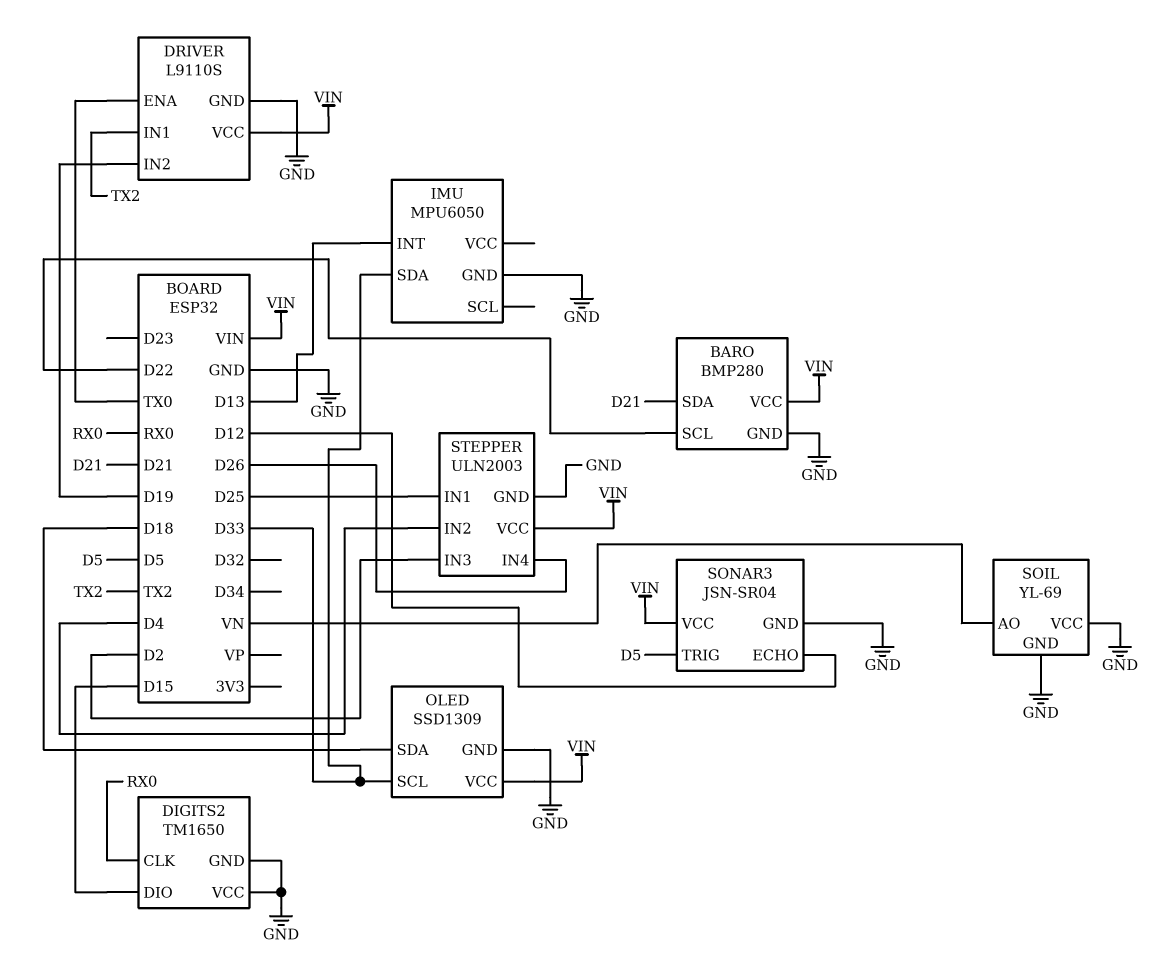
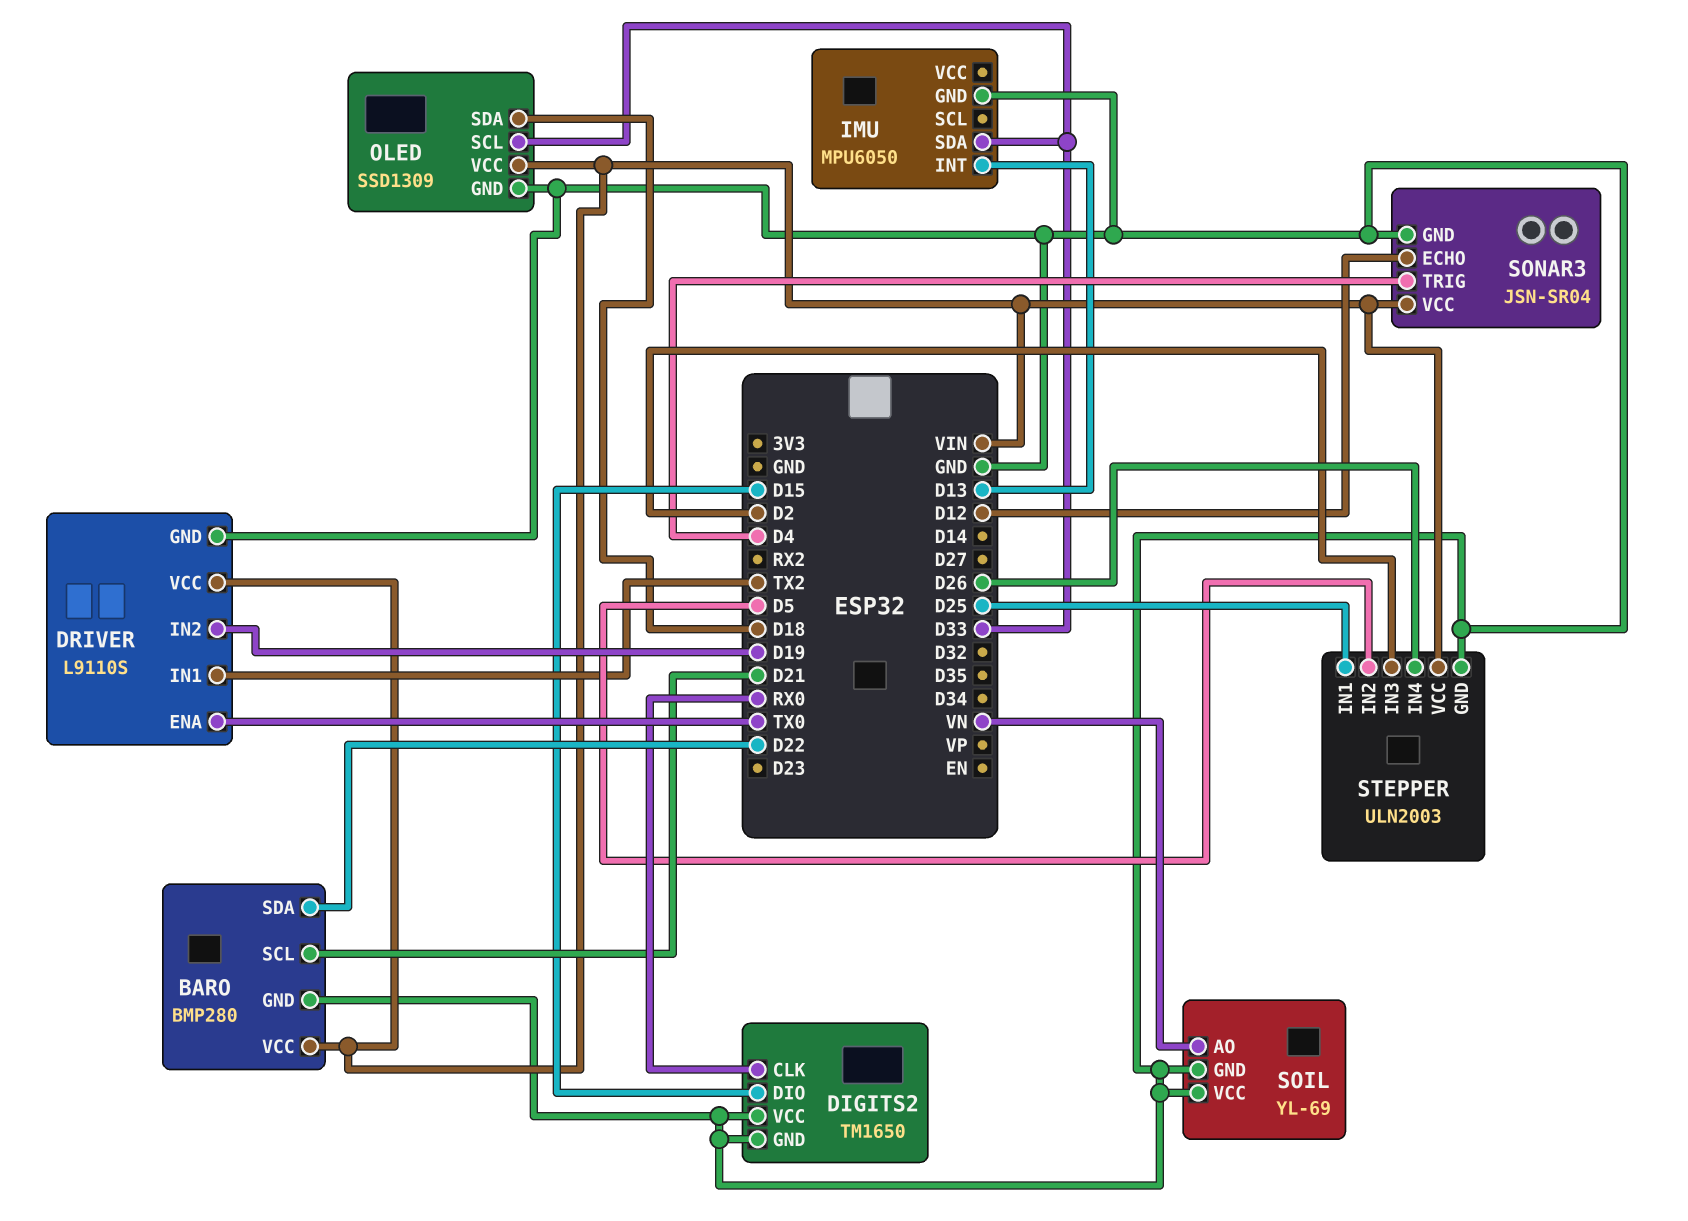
BARO pin SCL: D22 -> D21
BARO pin SDA: D21 -> D22
SONAR3 pin TRIG: D5 -> D4
STEPPER pin IN2: D4 -> D5

